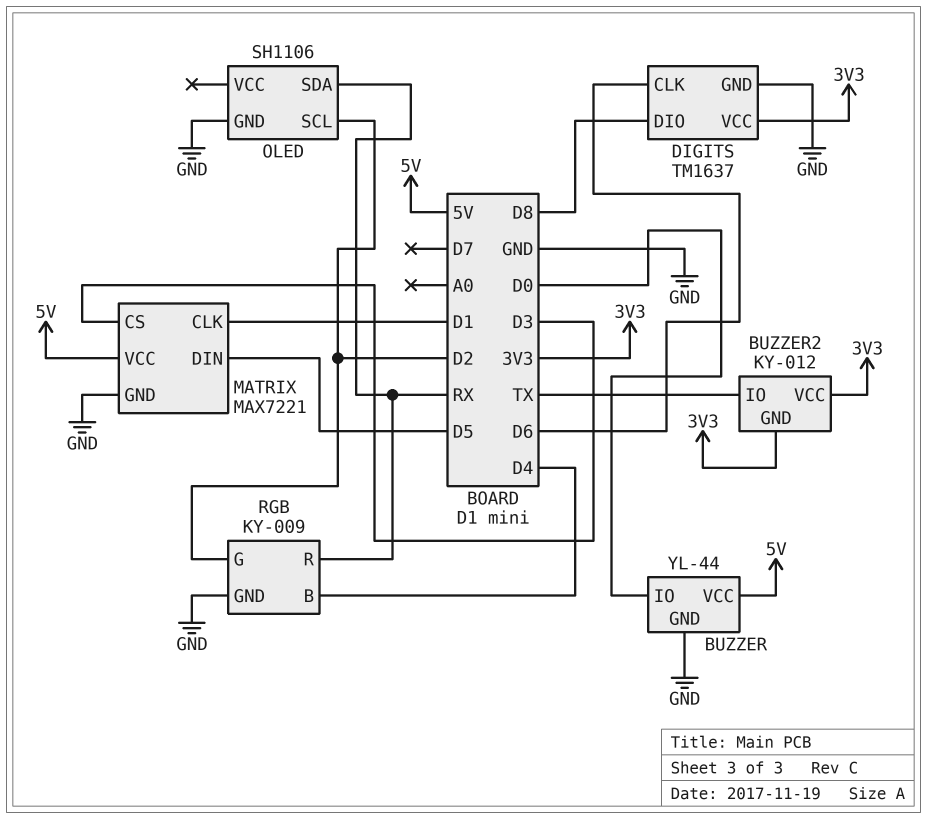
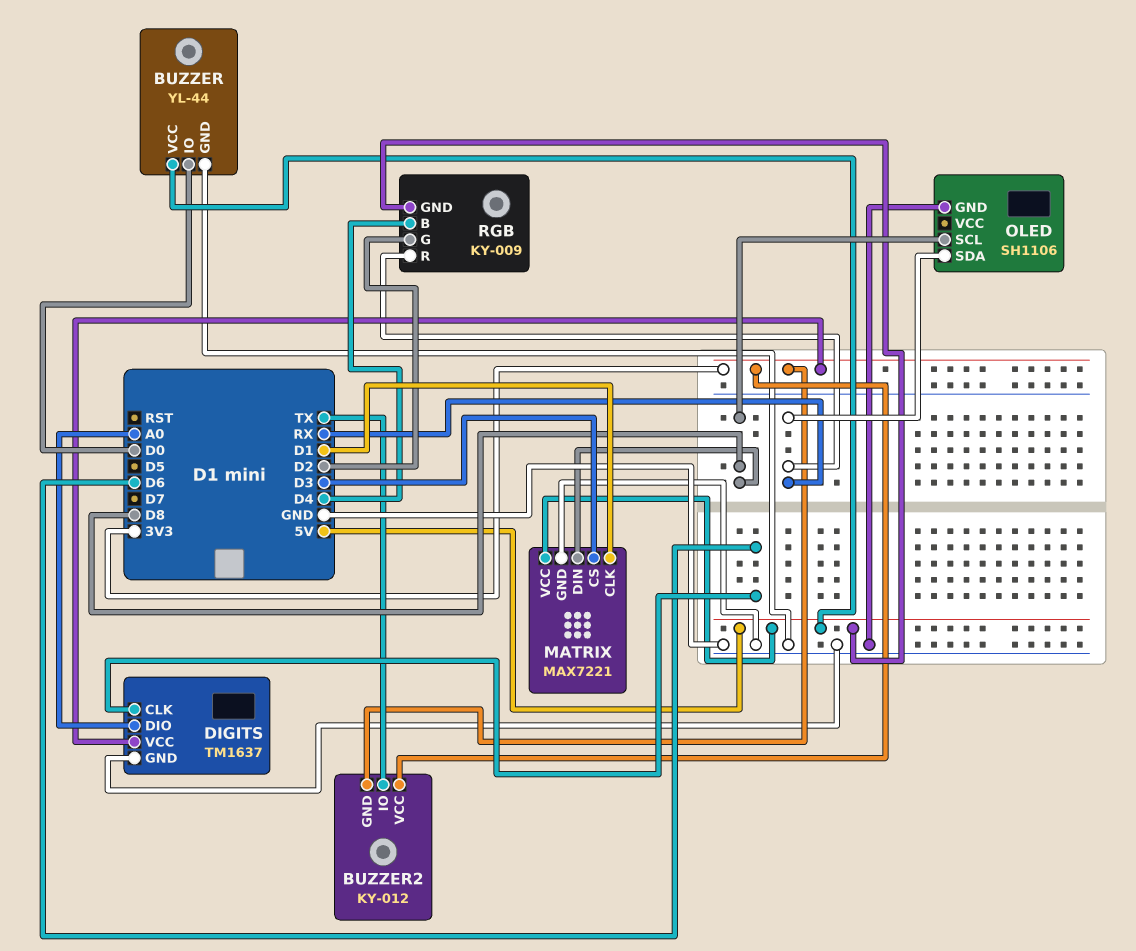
DIGITS pin DIO: D8 -> A0
MATRIX pin DIN: D5 -> D8
OLED pin SCL: D2 -> D8
RGB pin GND: GND -> 5V

